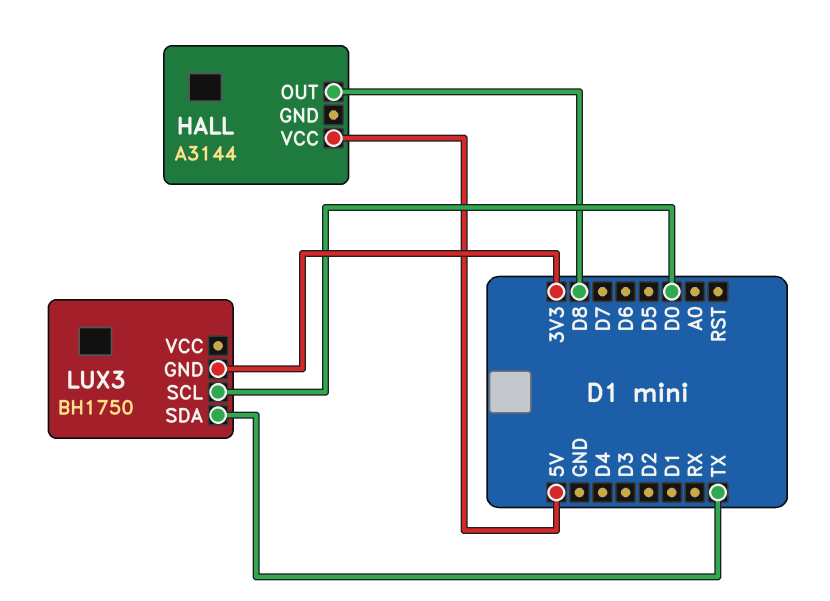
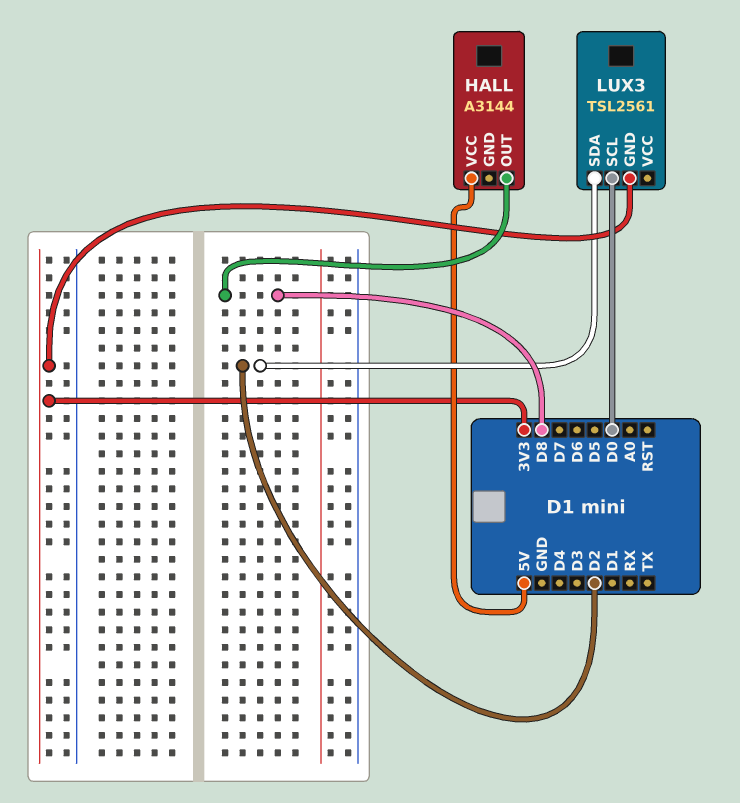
LUX3: BH1750 -> TSL2561
LUX3 pin SDA: TX -> D2

